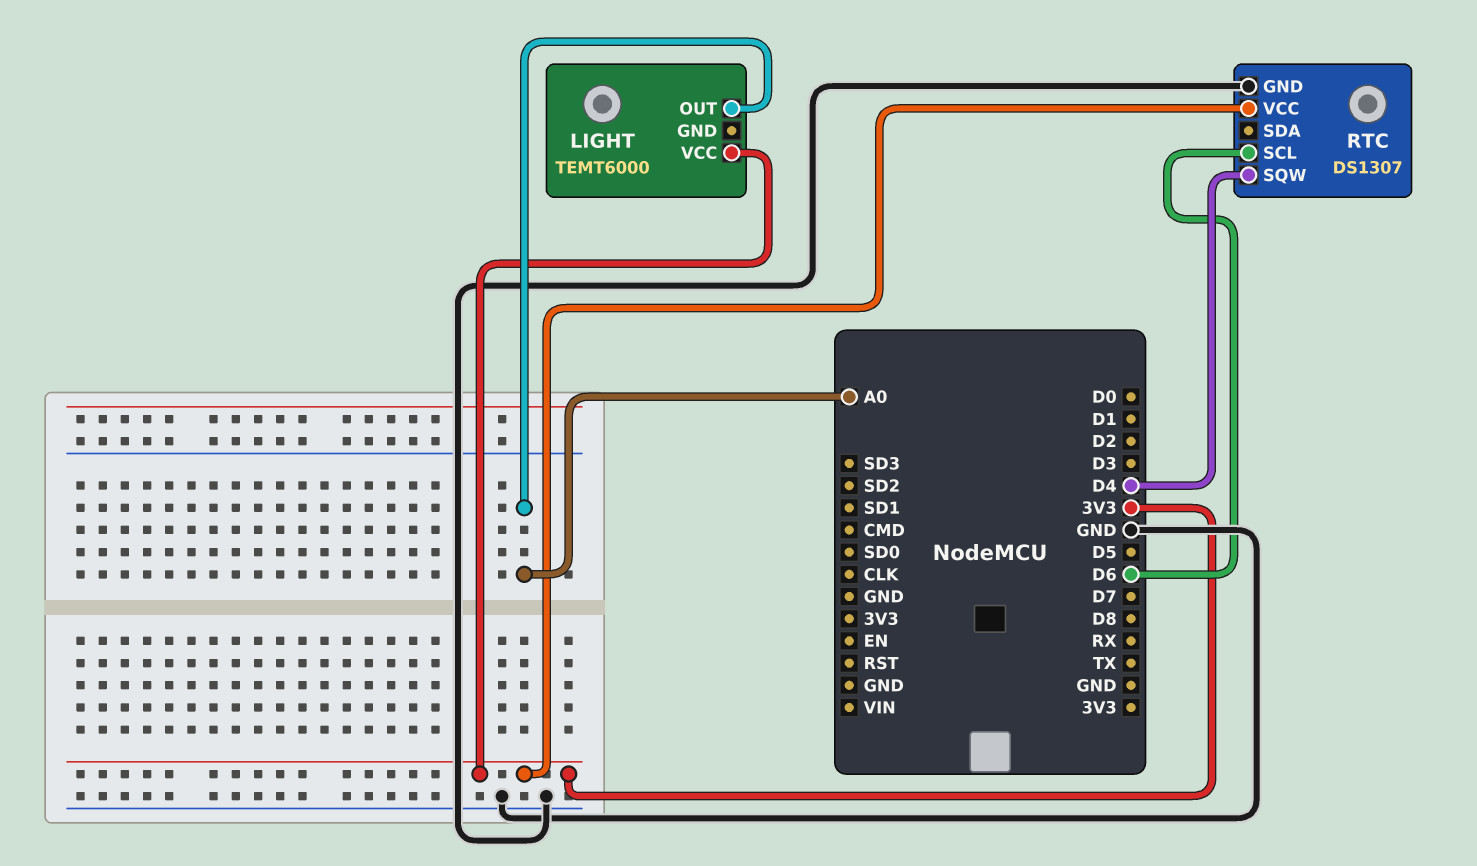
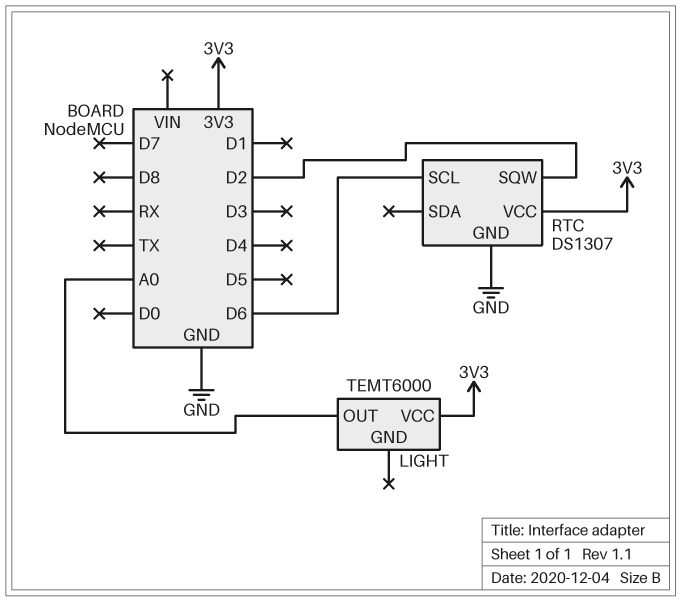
RTC pin SQW: D4 -> D2

